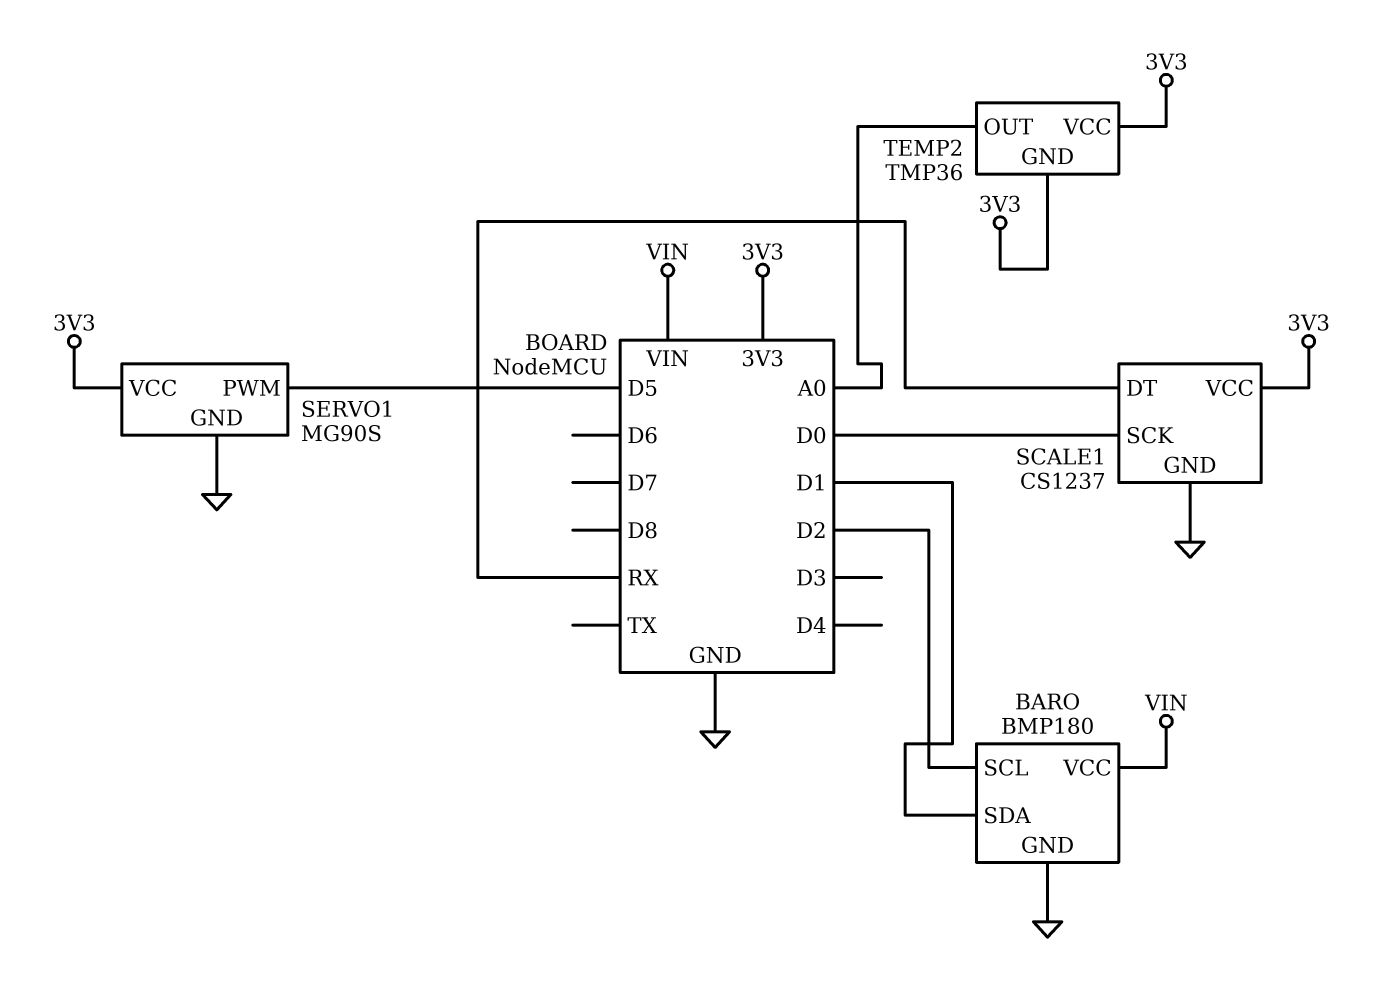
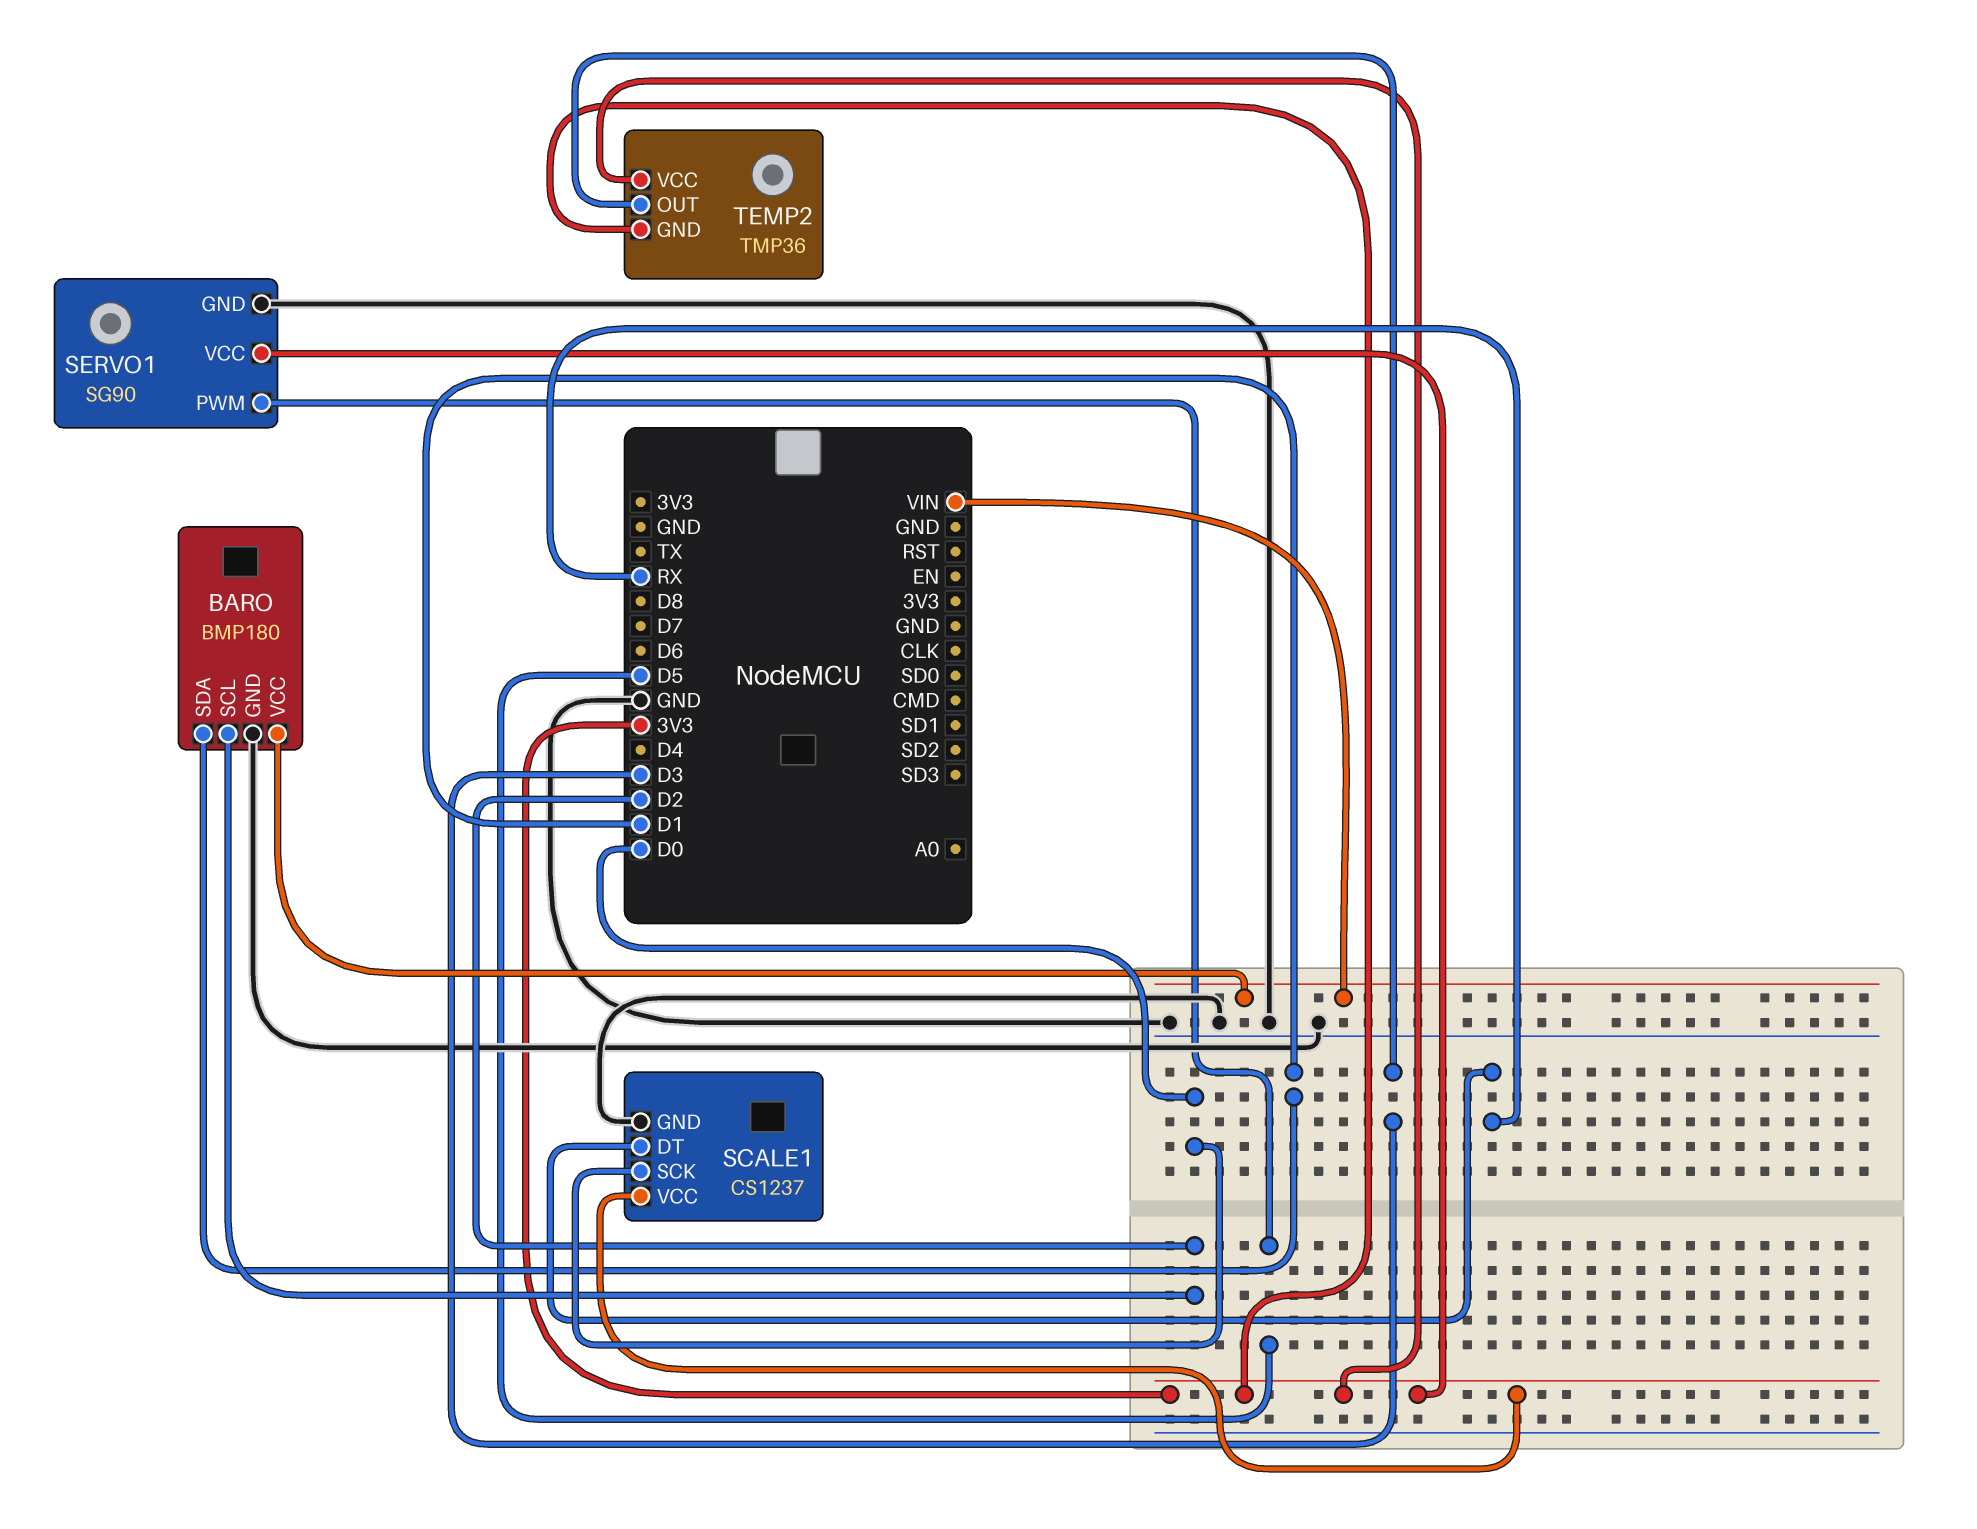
SERVO1: MG90S -> SG90
TEMP2 pin OUT: A0 -> D3

